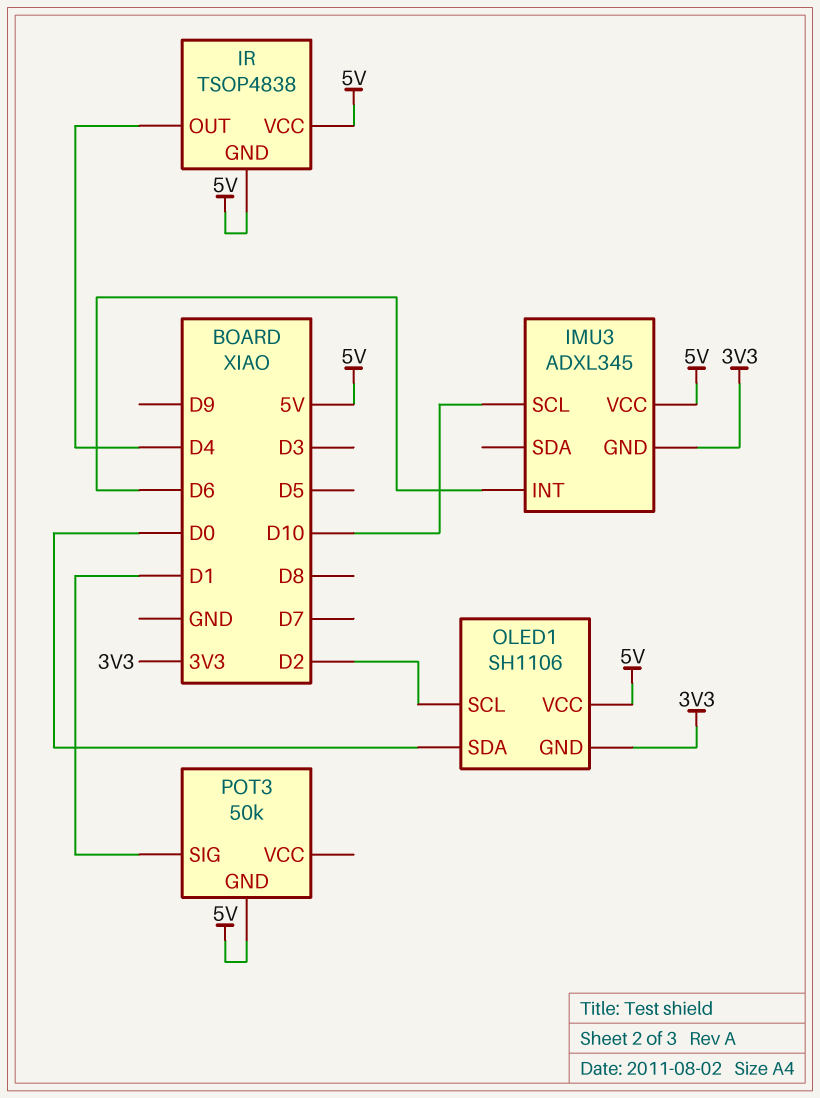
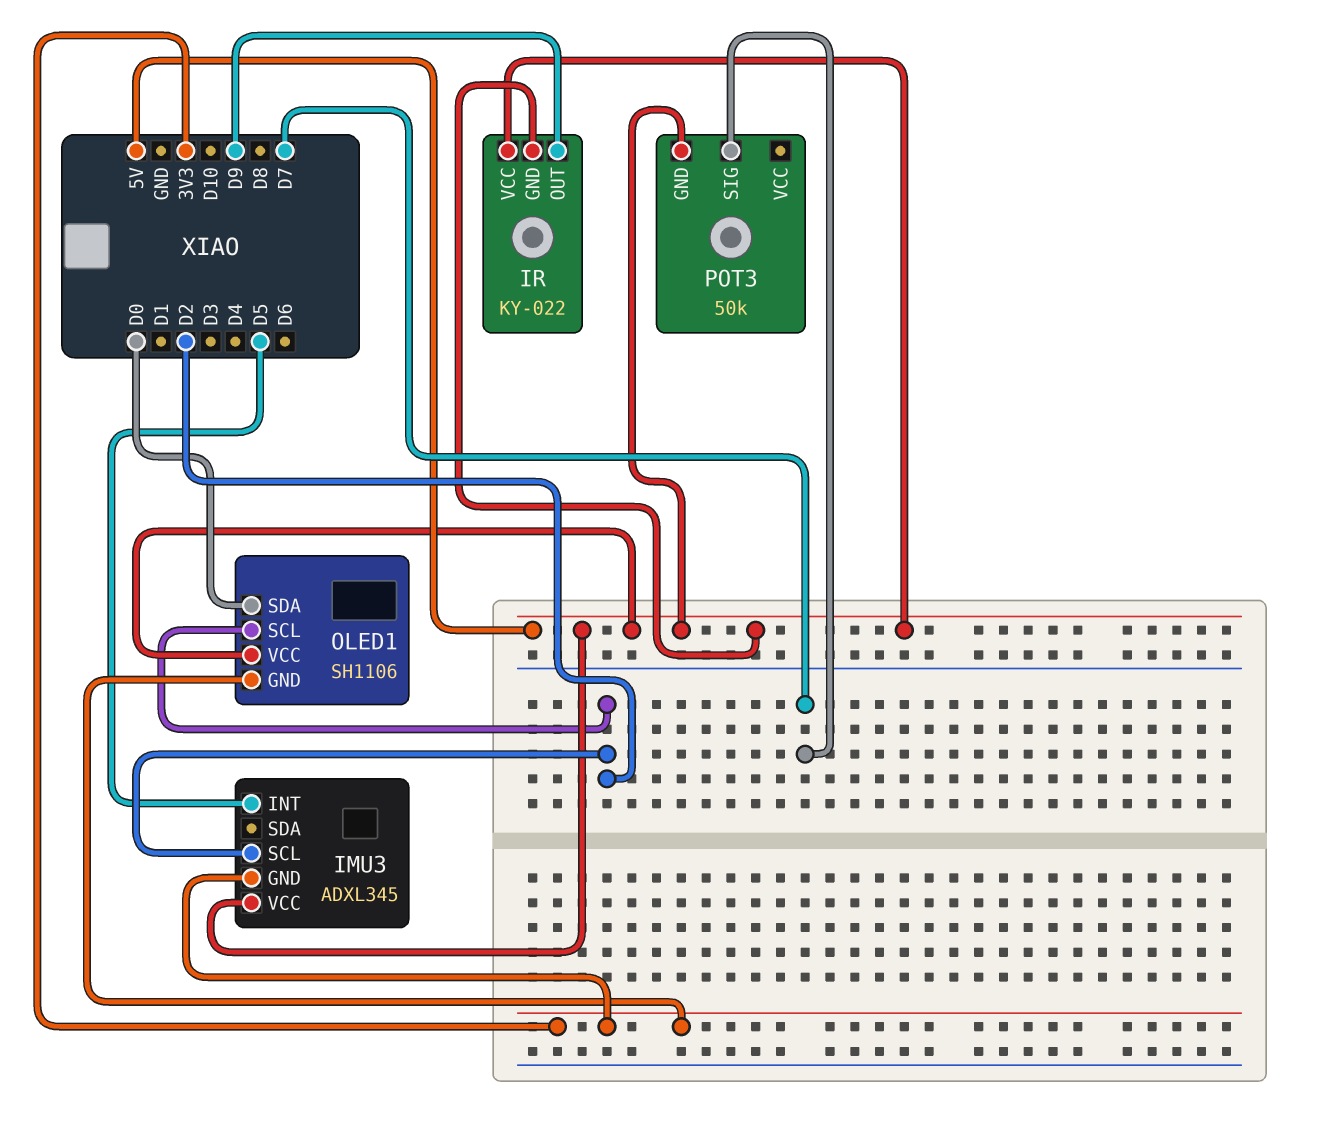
IMU3 pin INT: D6 -> D5
IMU3 pin SCL: D10 -> D2
IR: TSOP4838 -> KY-022
IR pin OUT: D4 -> D9
POT3 pin SIG: D1 -> D7

